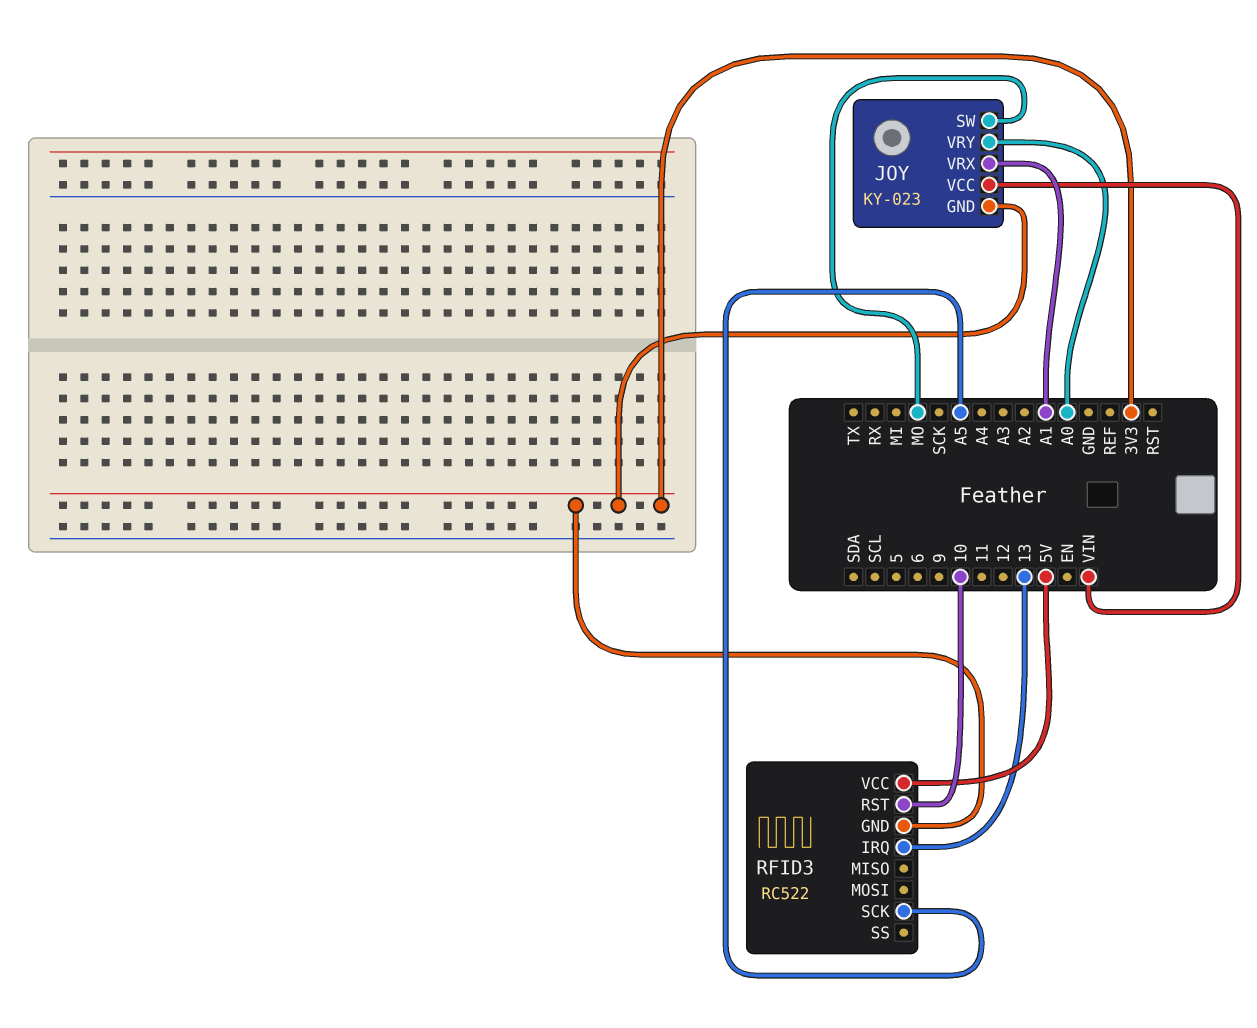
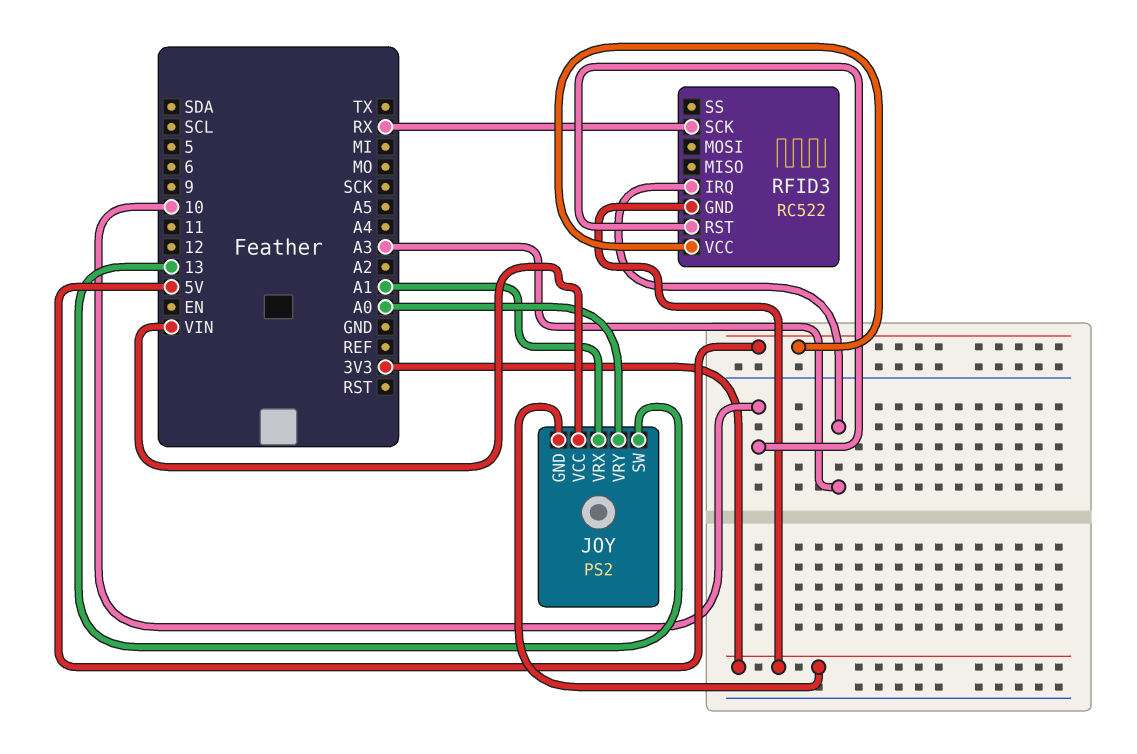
JOY: KY-023 -> PS2
JOY pin SW: MO -> 13
RFID3 pin IRQ: 13 -> A3
RFID3 pin SCK: A5 -> RX

